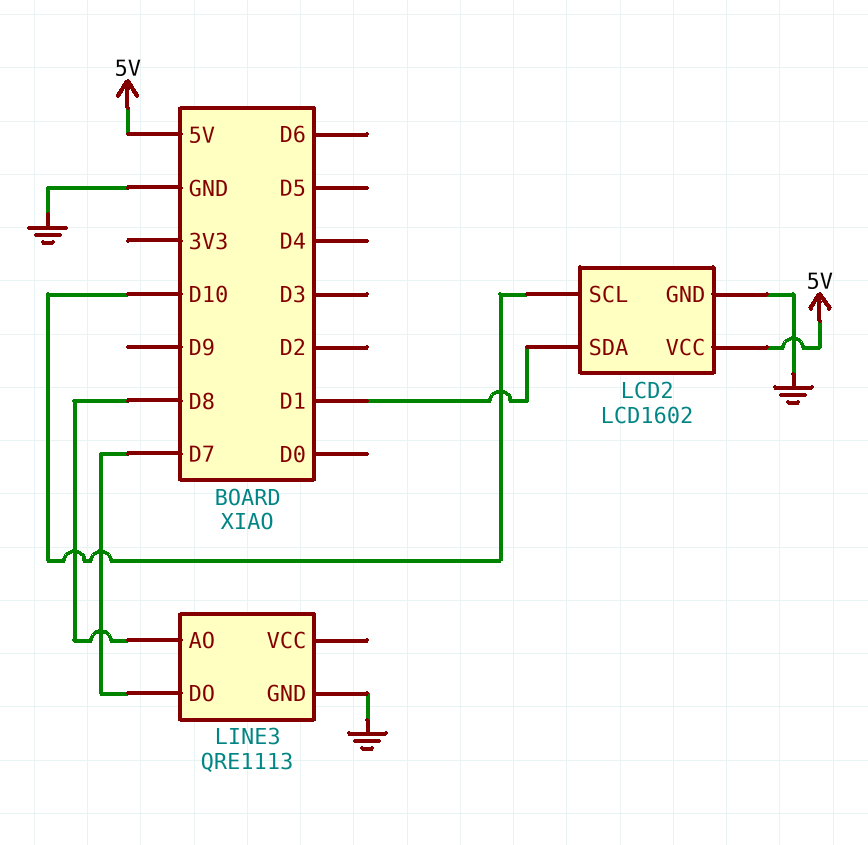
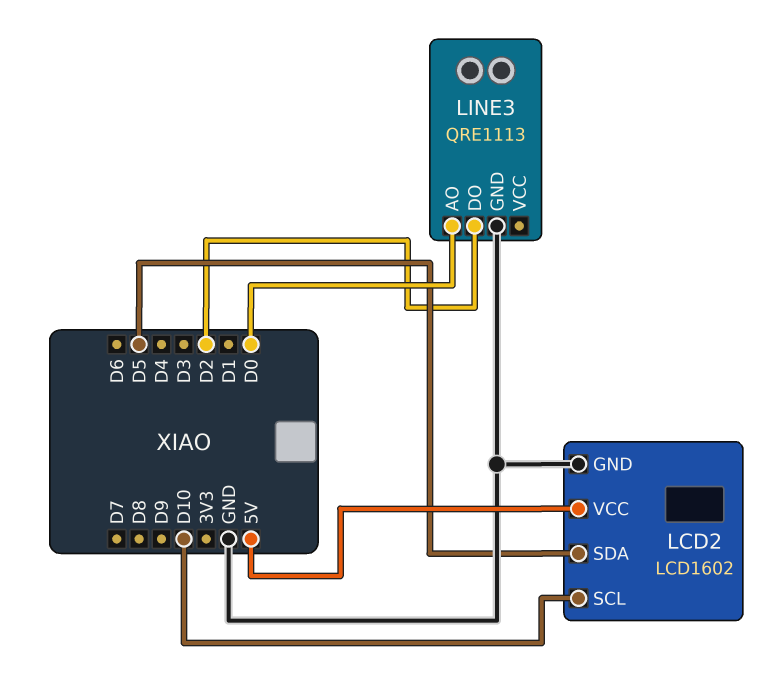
LCD2 pin SDA: D1 -> D5
LINE3 pin AO: D8 -> D0
LINE3 pin DO: D7 -> D2

